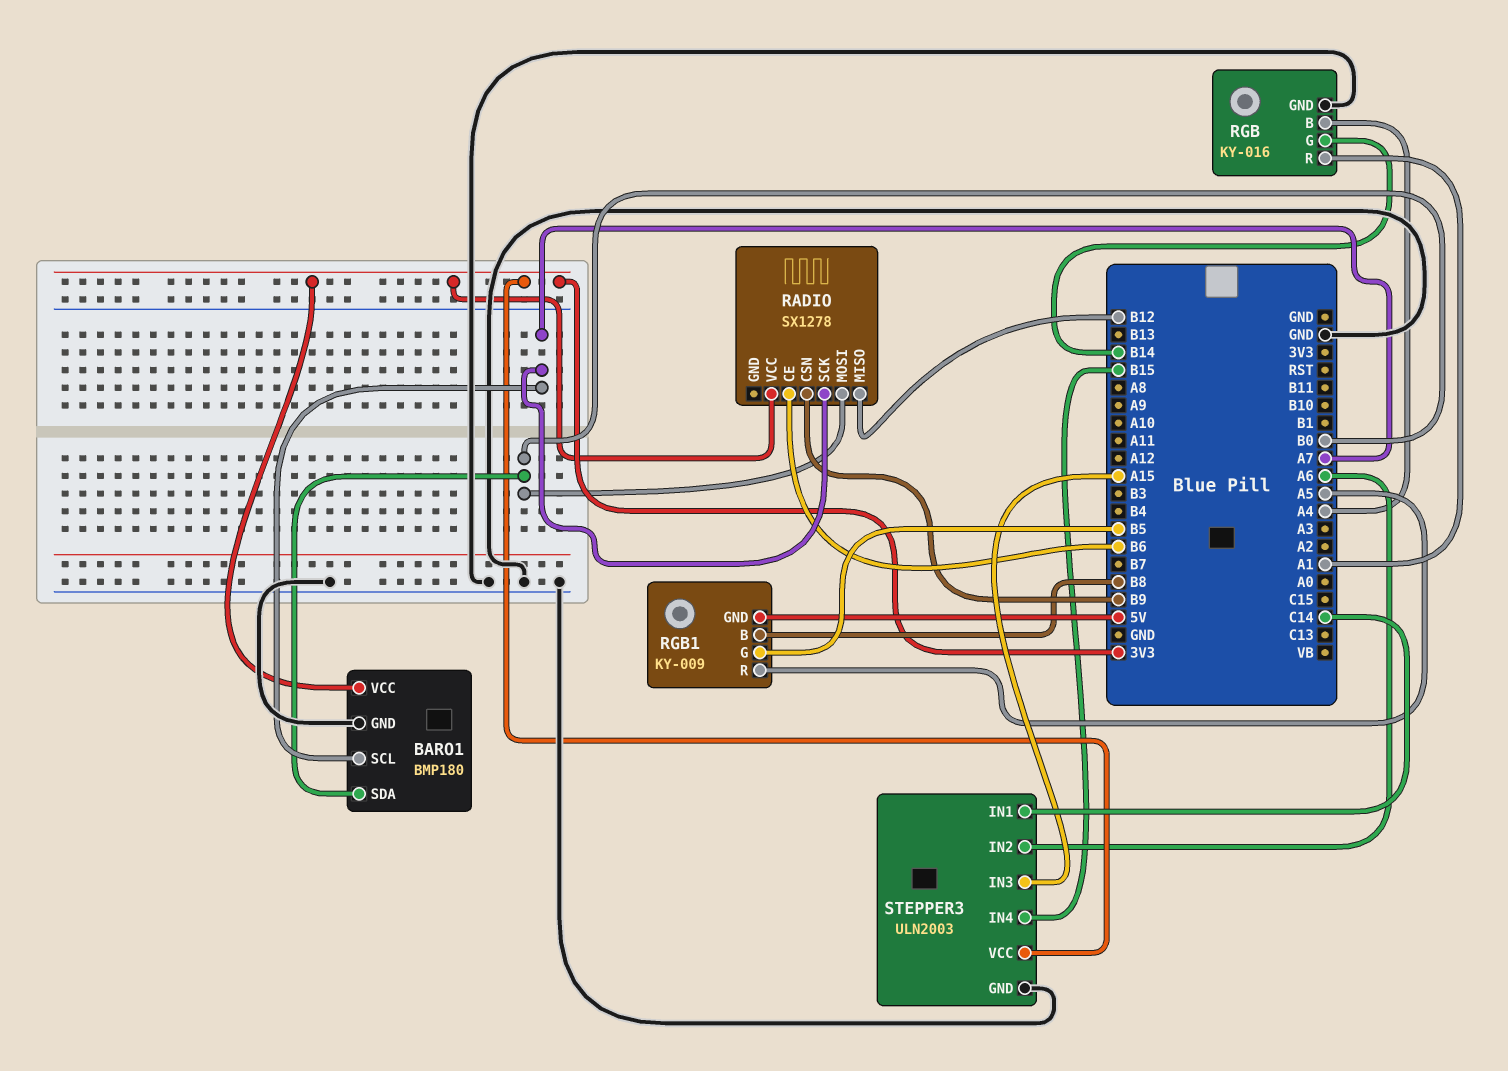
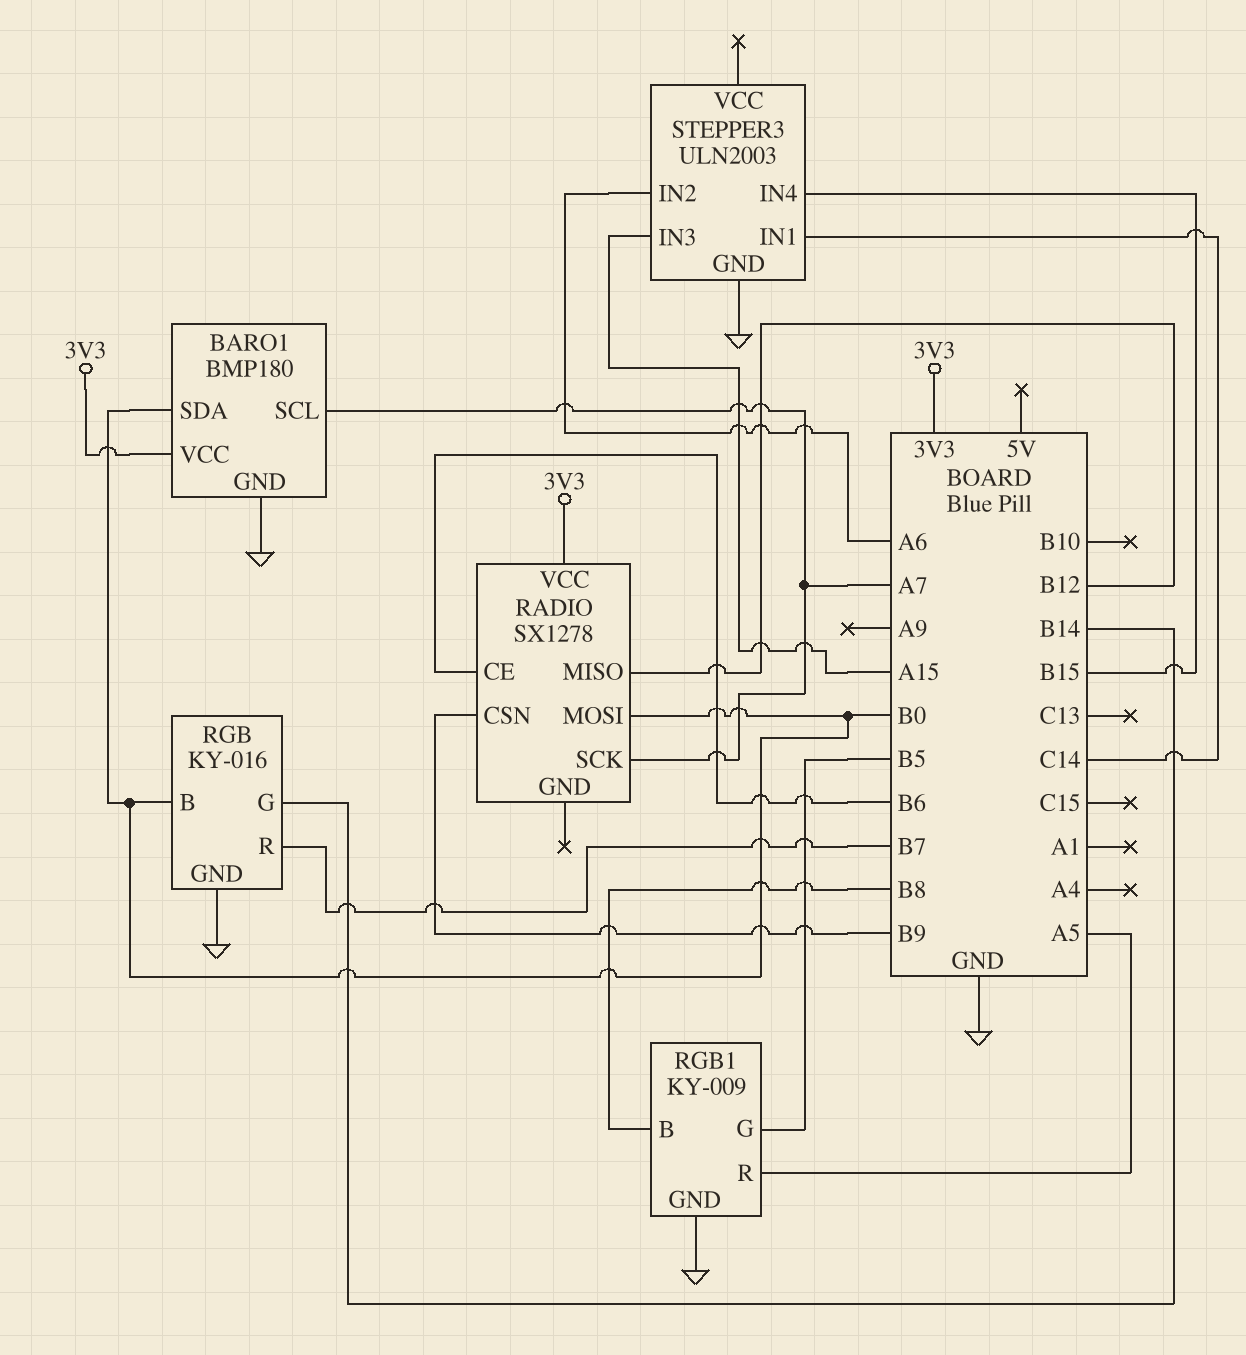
RGB pin B: A4 -> B0
RGB pin R: A1 -> B7
RGB1 pin GND: 5V -> GND
STEPPER3 pin VCC: 3V3 -> none

